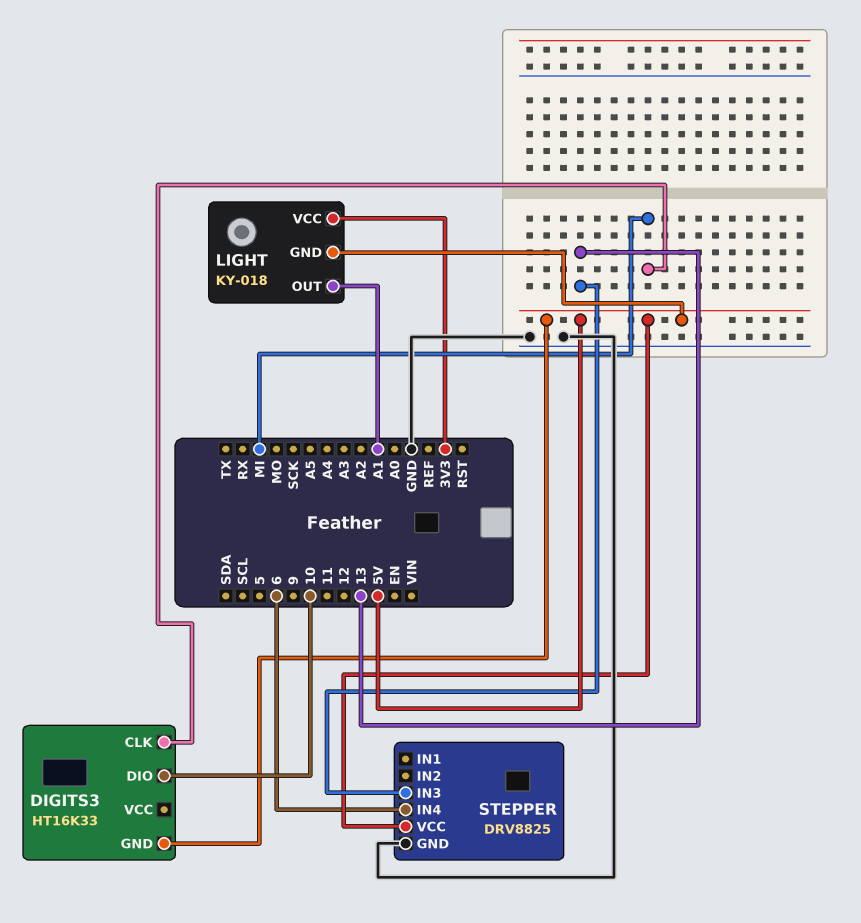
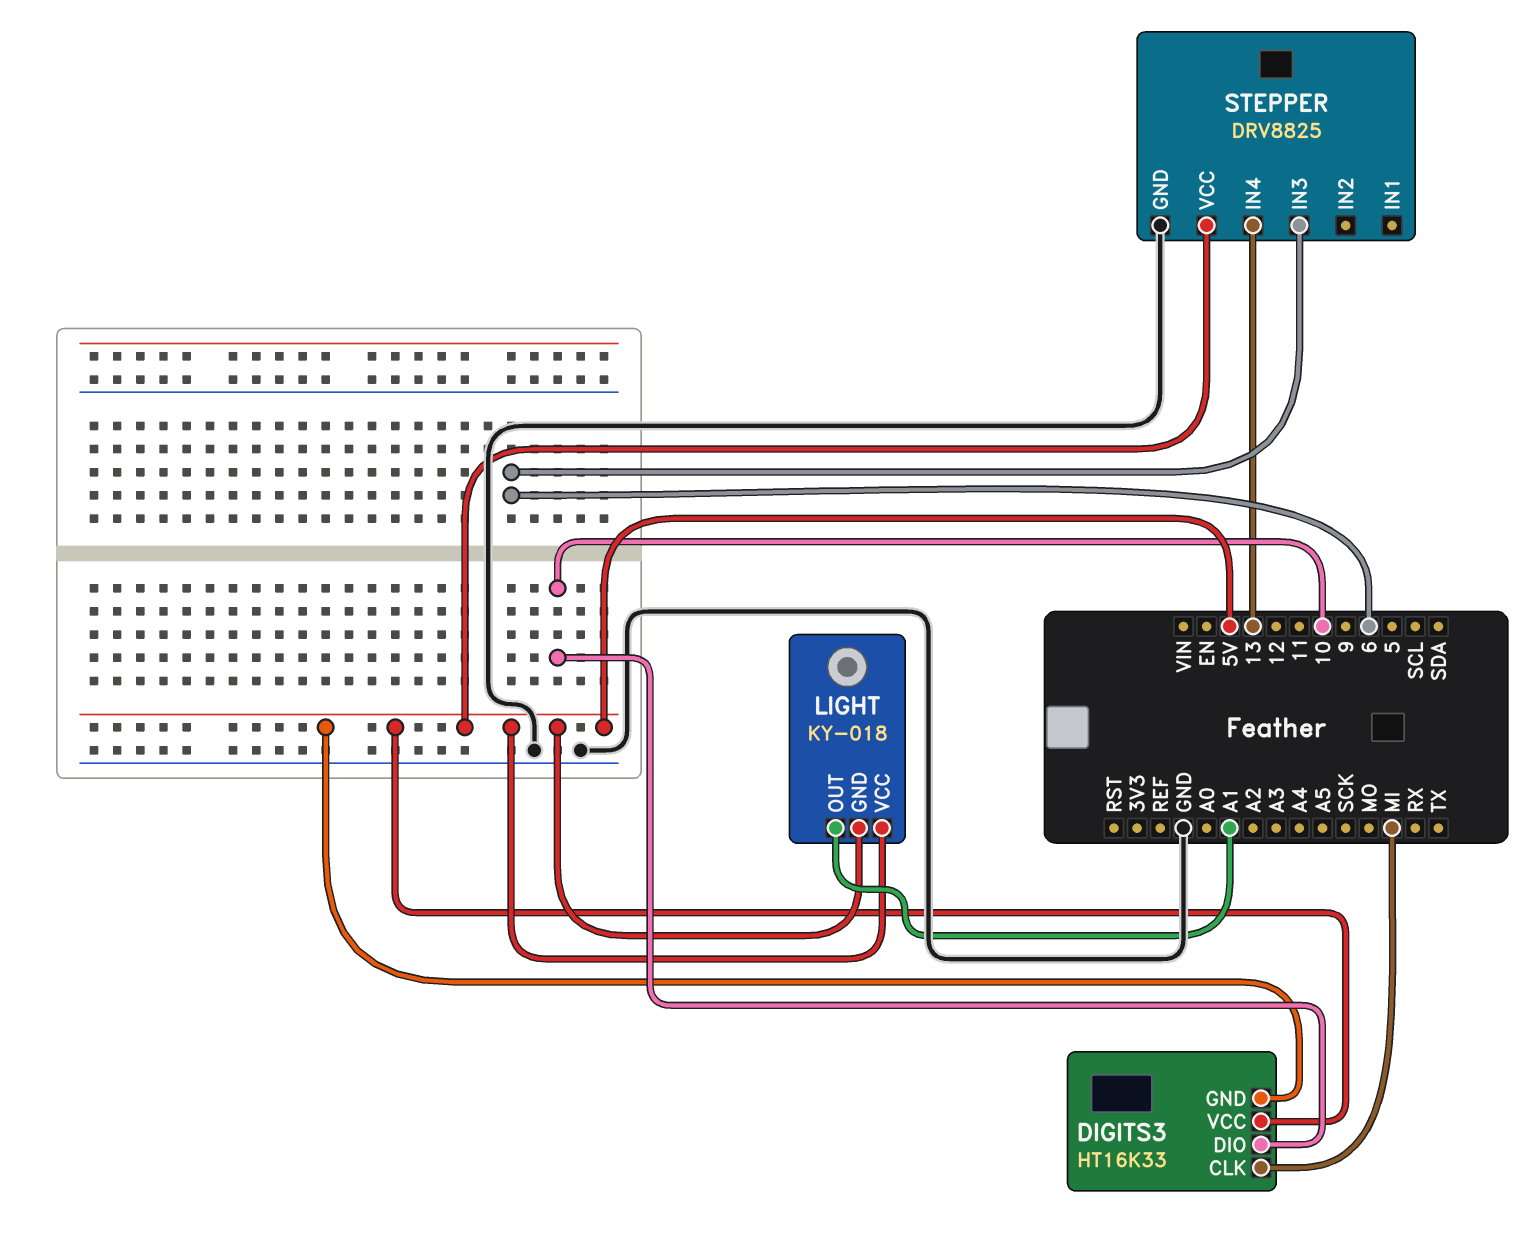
DIGITS3 pin VCC: none -> 5V
LIGHT pin VCC: 3V3 -> 5V
STEPPER pin IN3: 13 -> 6
STEPPER pin IN4: 6 -> 13

